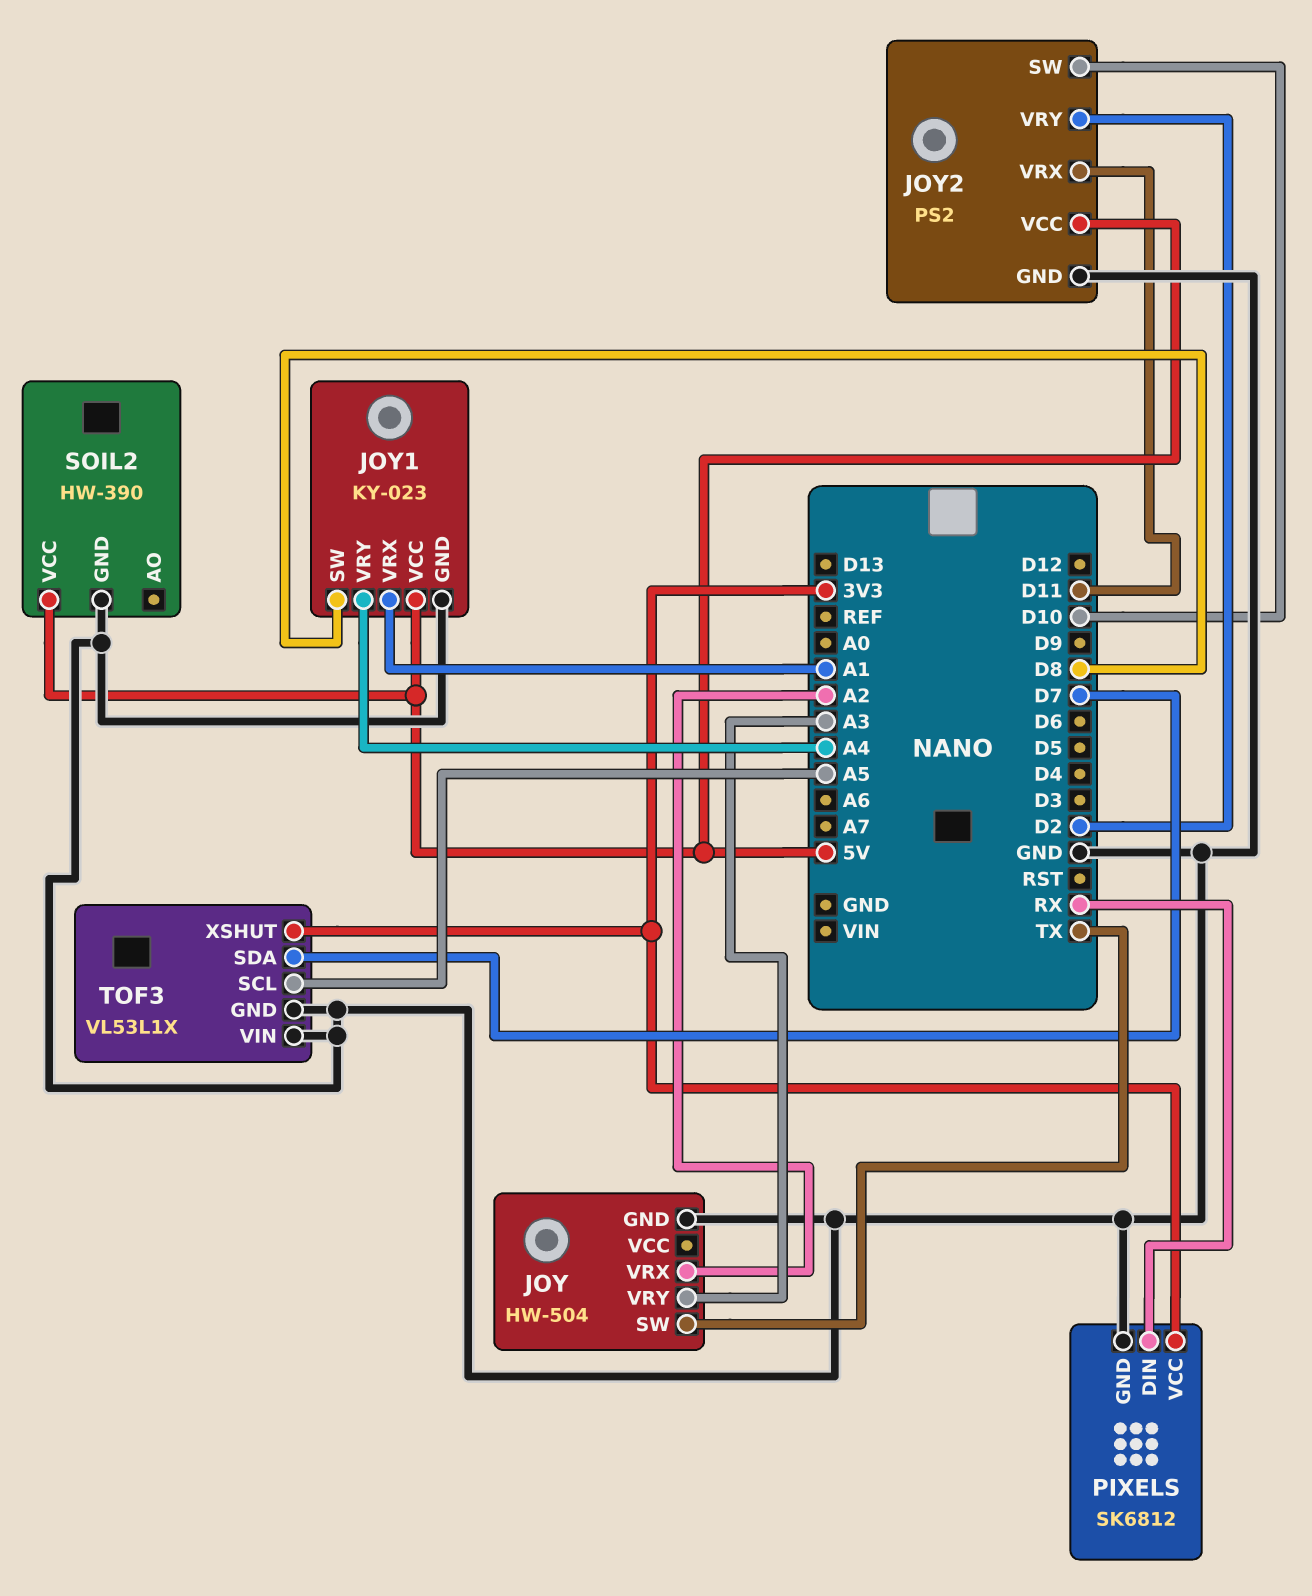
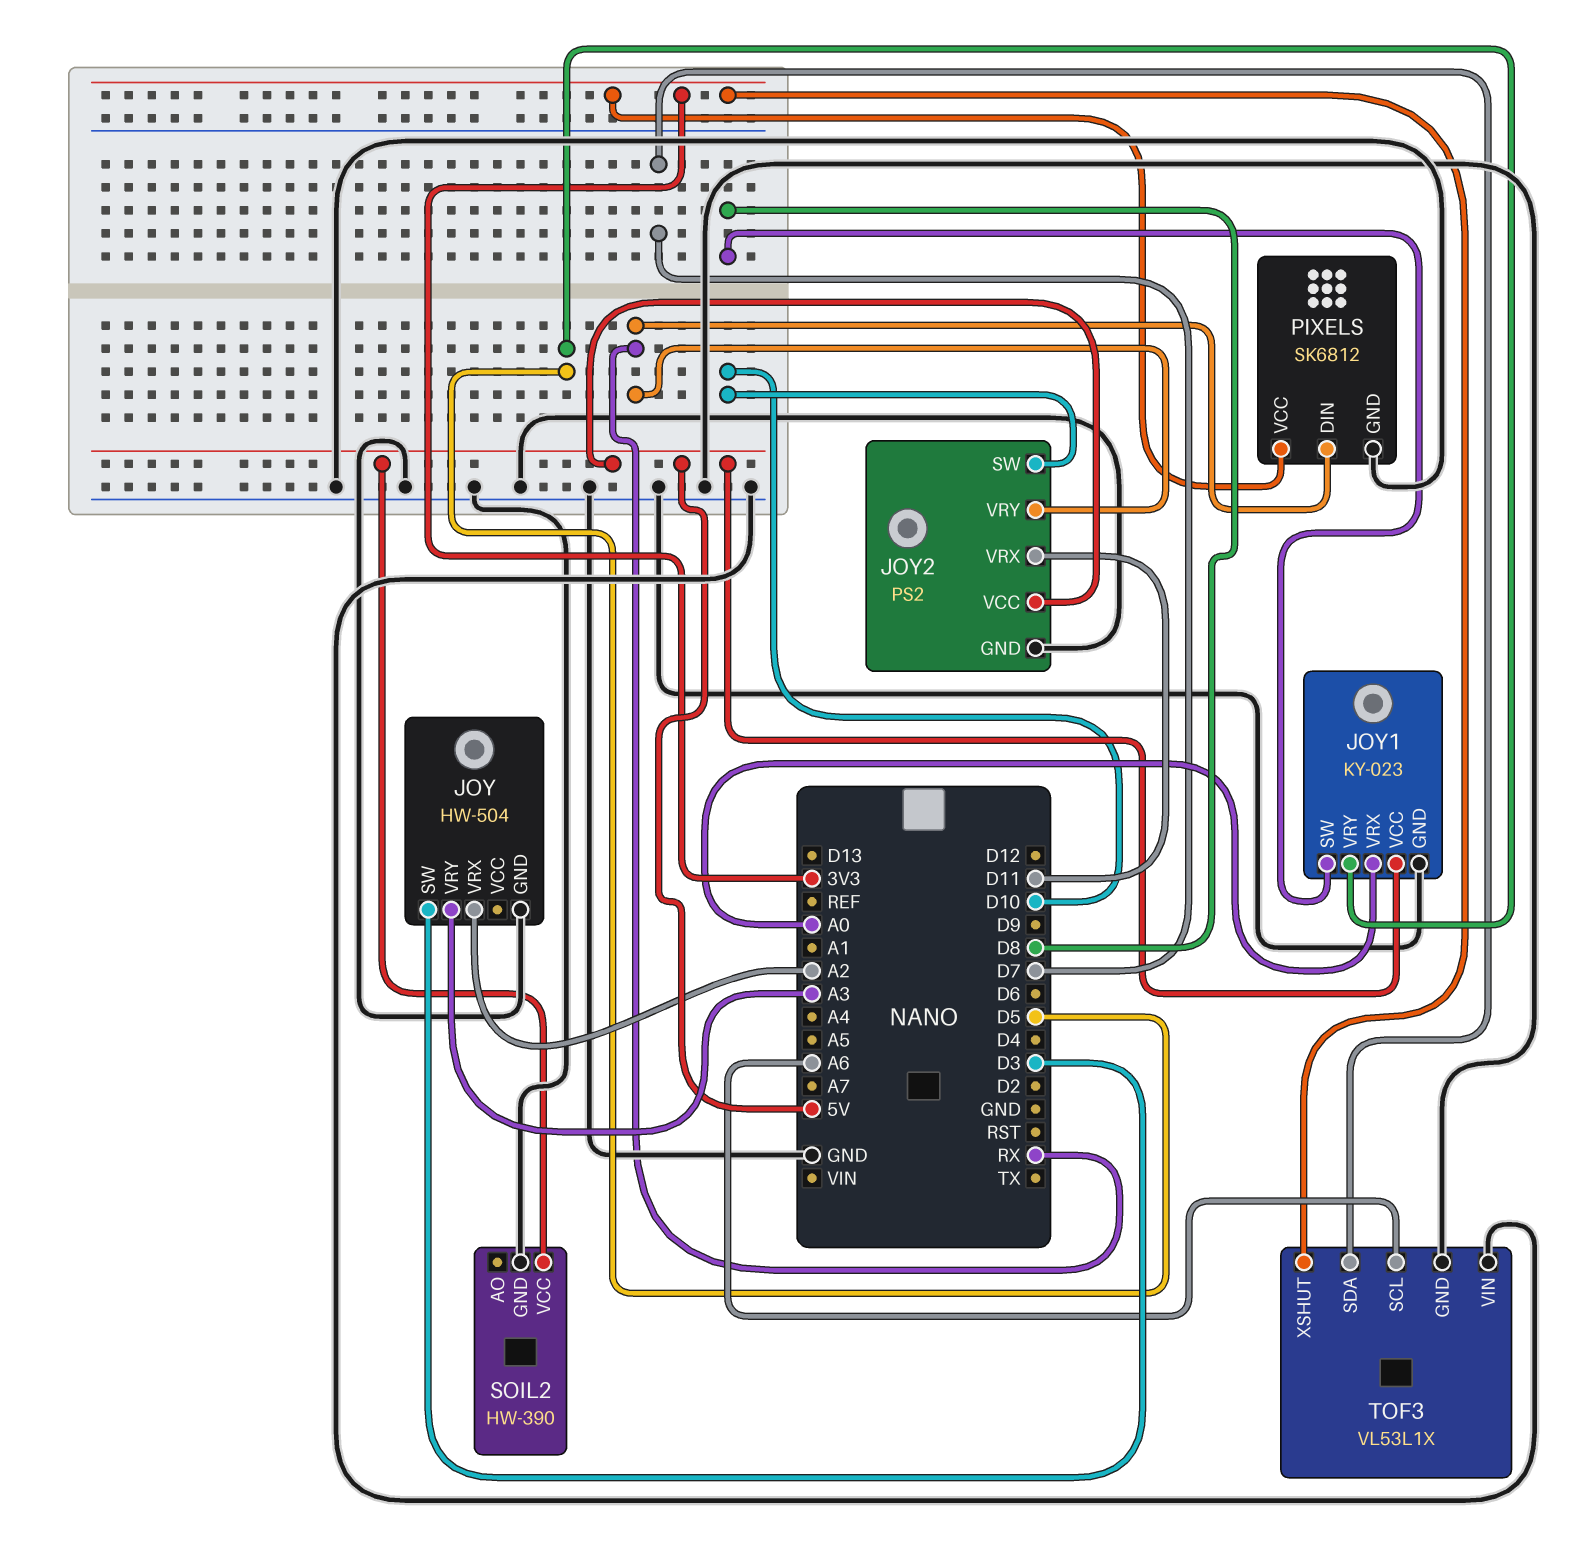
JOY pin SW: TX -> D3
JOY1 pin VRX: A1 -> A0
JOY1 pin VRY: A4 -> D5
JOY2 pin VRY: D2 -> RX
TOF3 pin SCL: A5 -> A6

